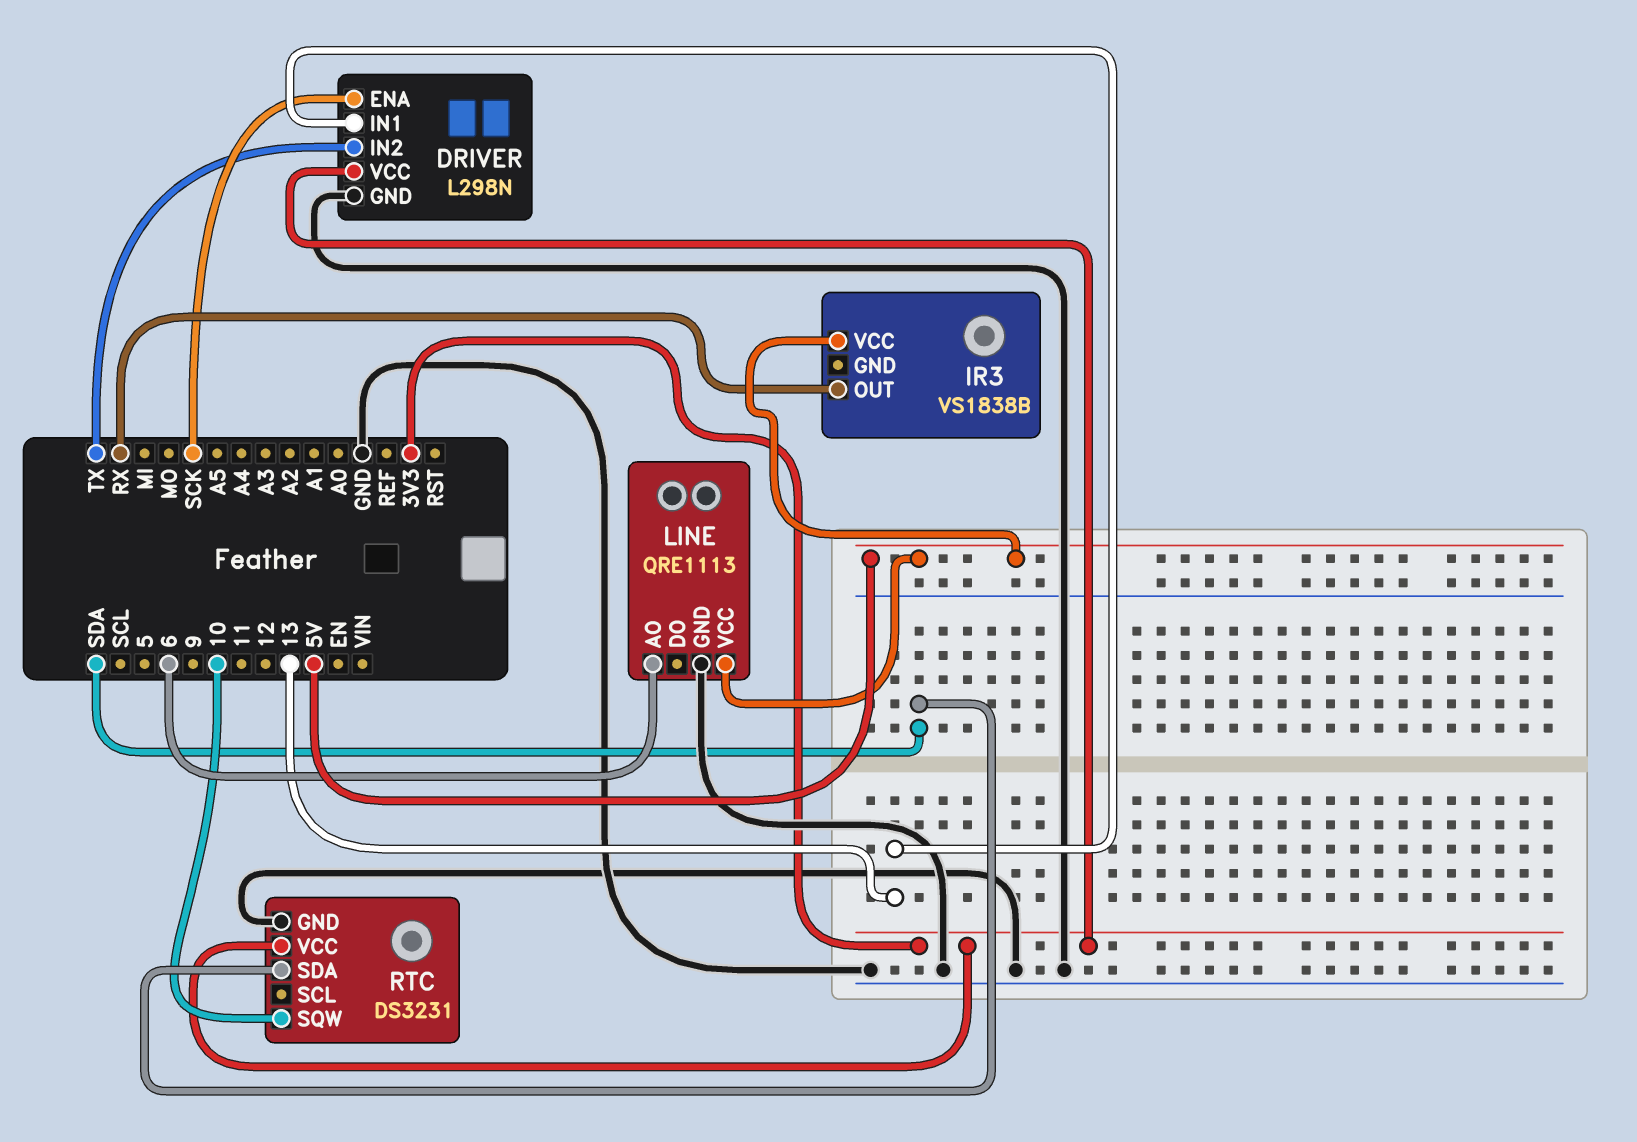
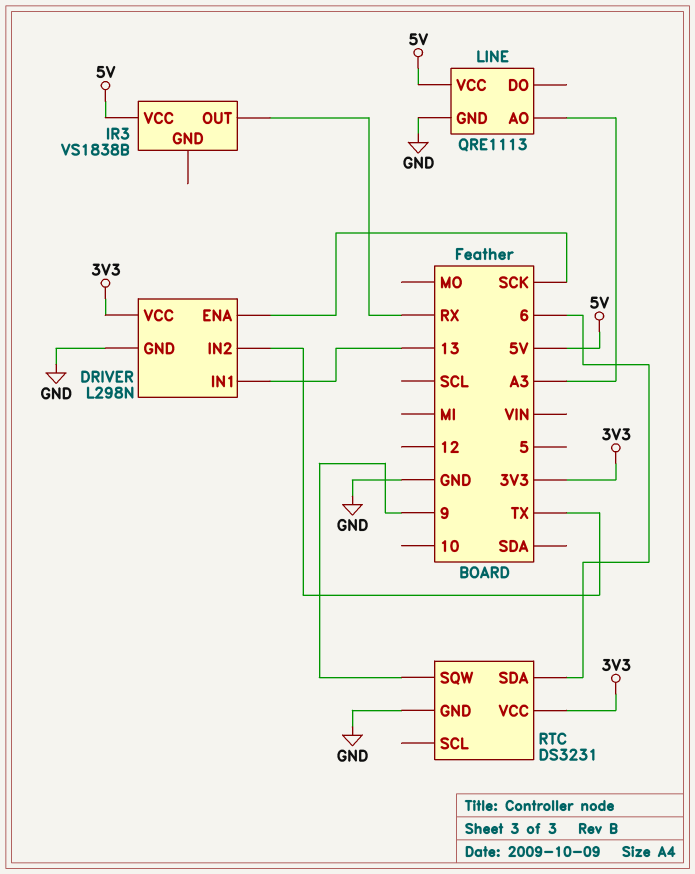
LINE pin AO: 6 -> A3
RTC pin SDA: SDA -> 6
RTC pin SQW: 10 -> 9

